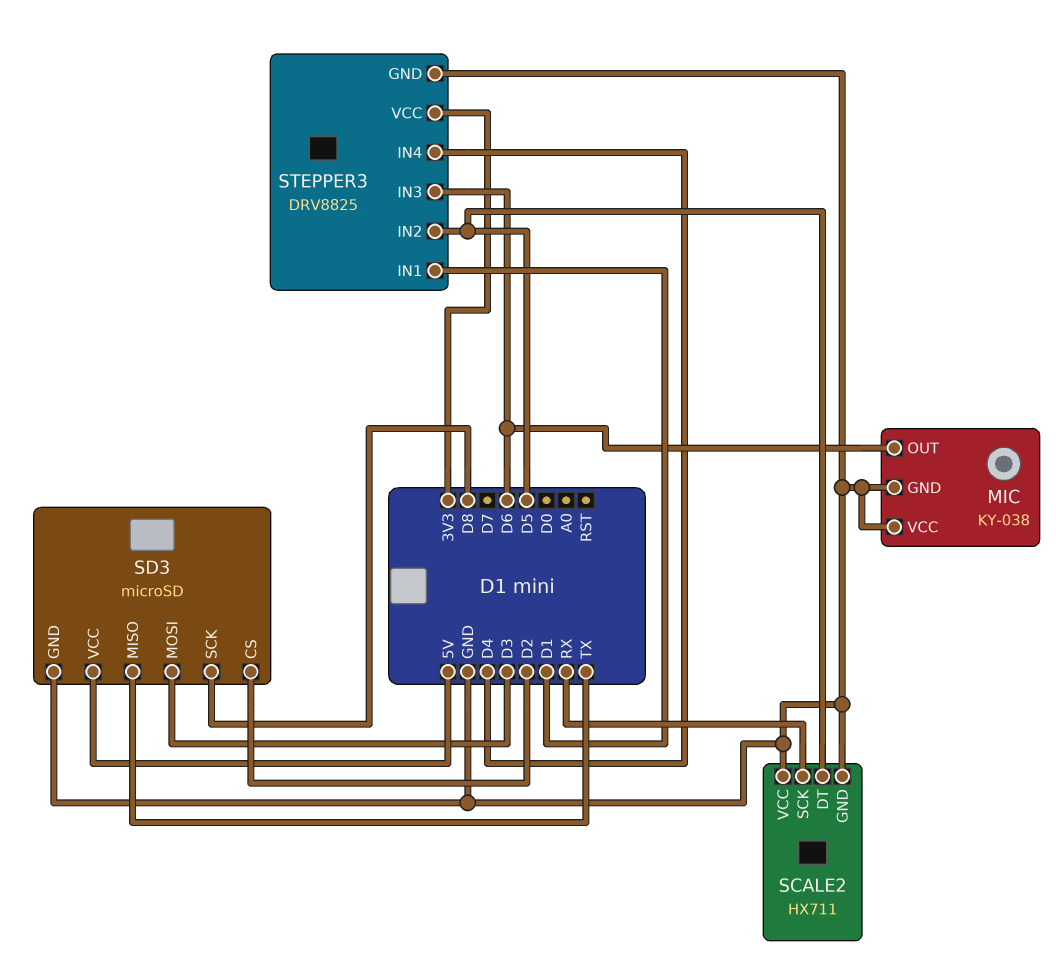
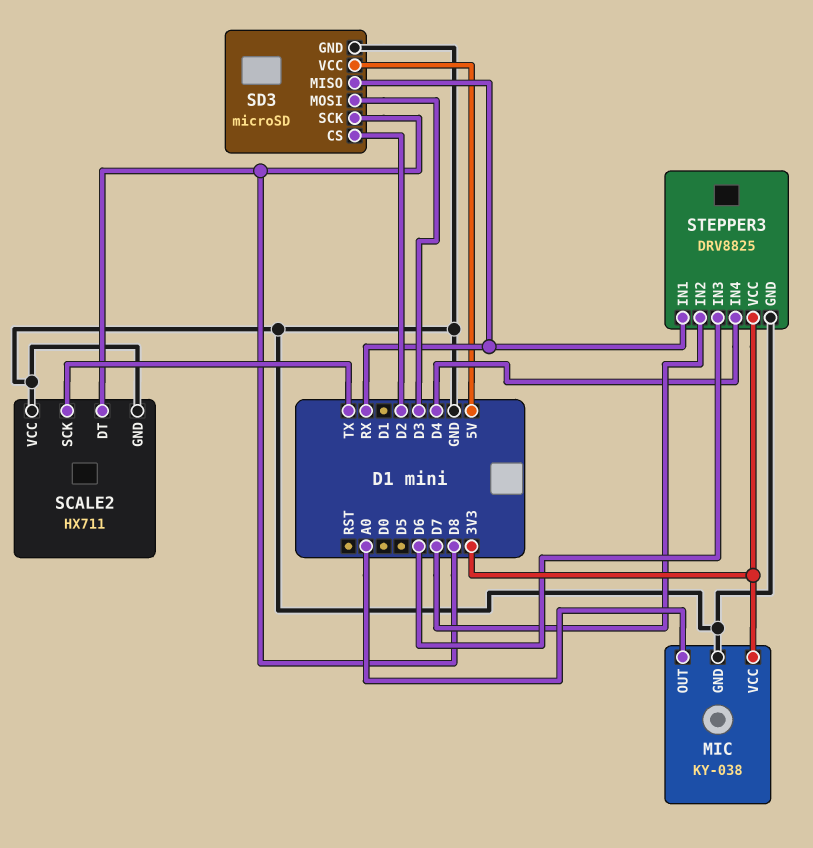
MIC pin OUT: D6 -> A0
MIC pin VCC: GND -> 3V3
SCALE2 pin DT: D5 -> D8
SCALE2 pin SCK: RX -> TX
SD3 pin MISO: TX -> RX
STEPPER3 pin IN1: D1 -> RX
STEPPER3 pin IN2: D5 -> D7

